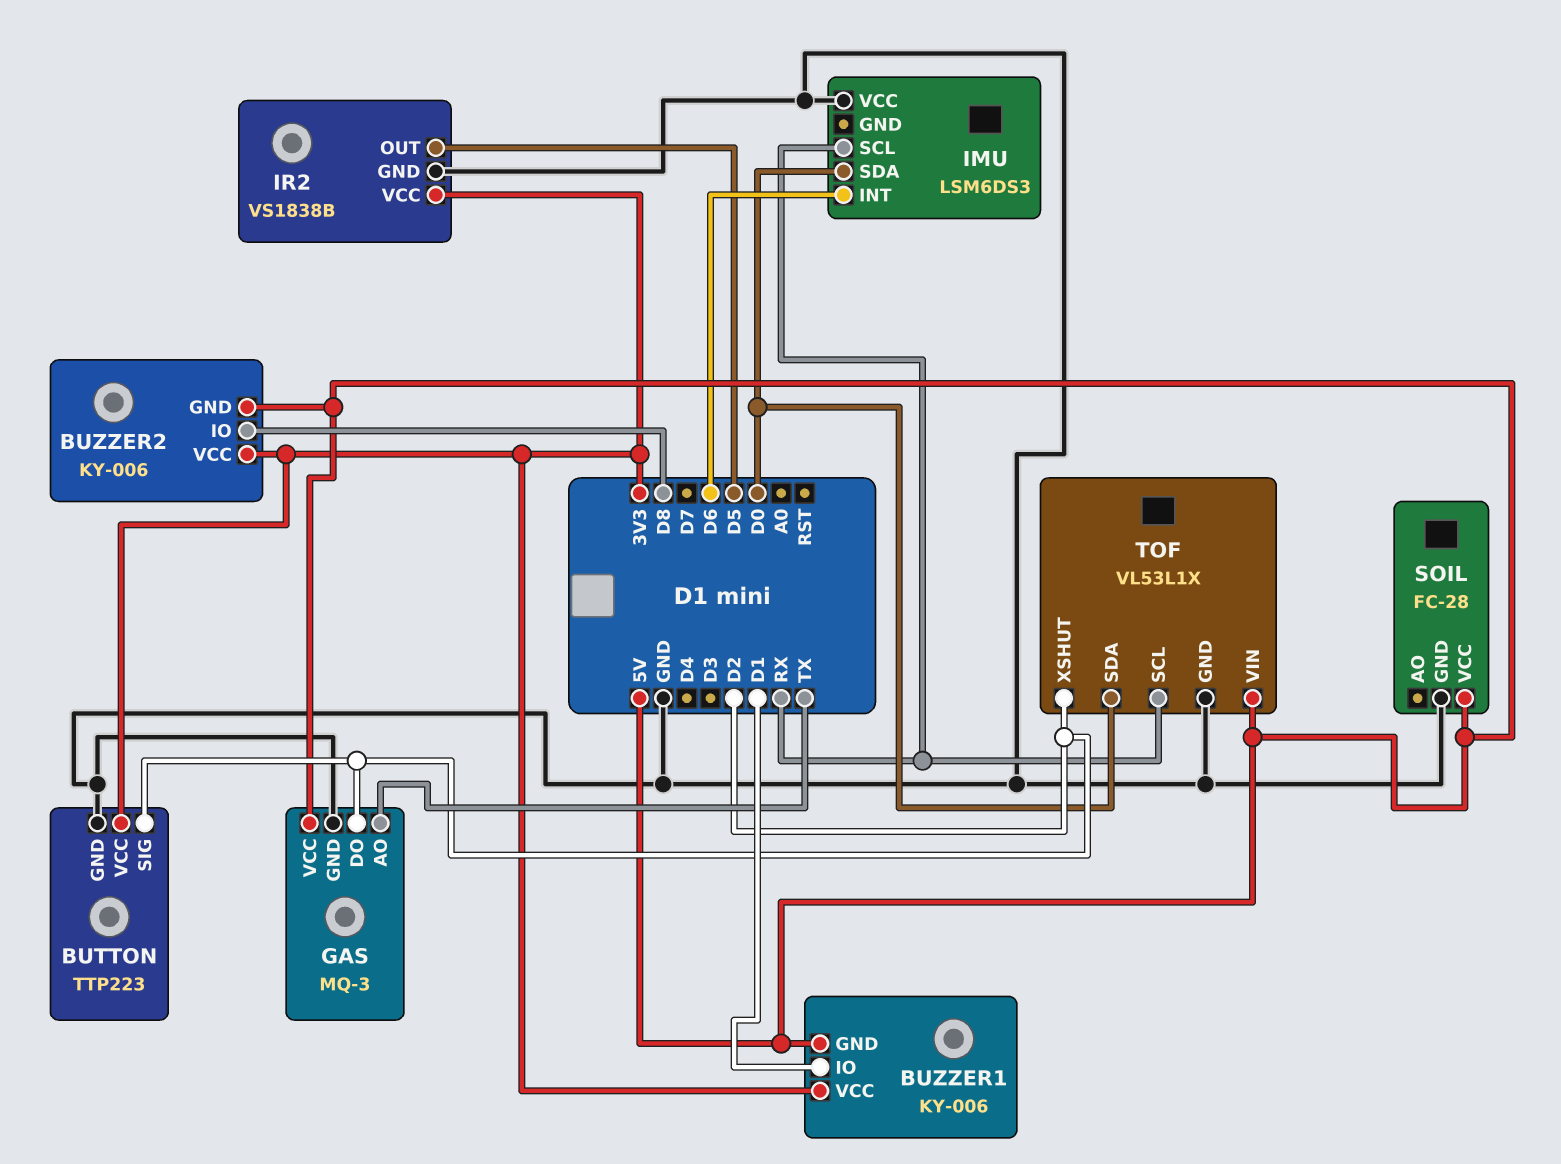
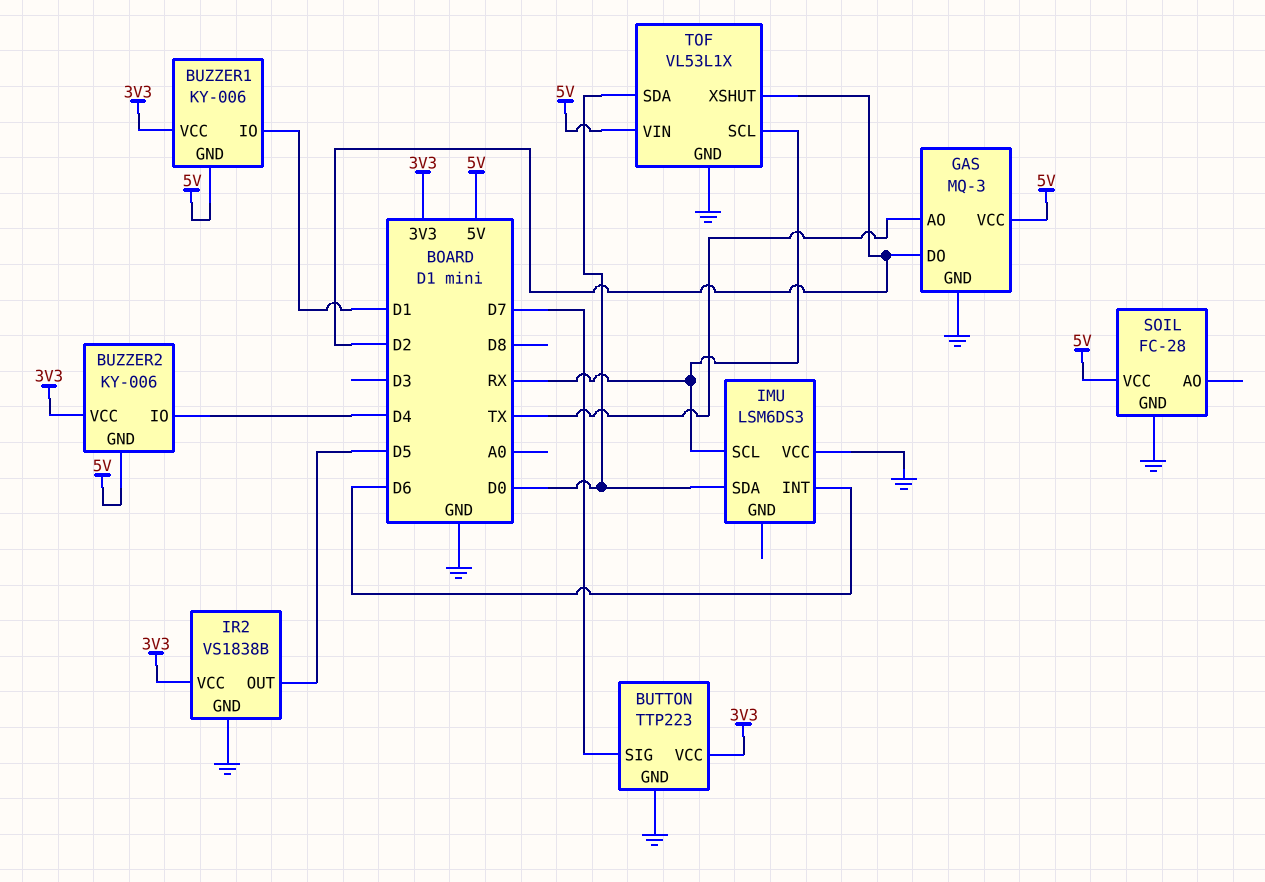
BUTTON pin SIG: D2 -> D7
BUZZER2 pin IO: D8 -> D4

